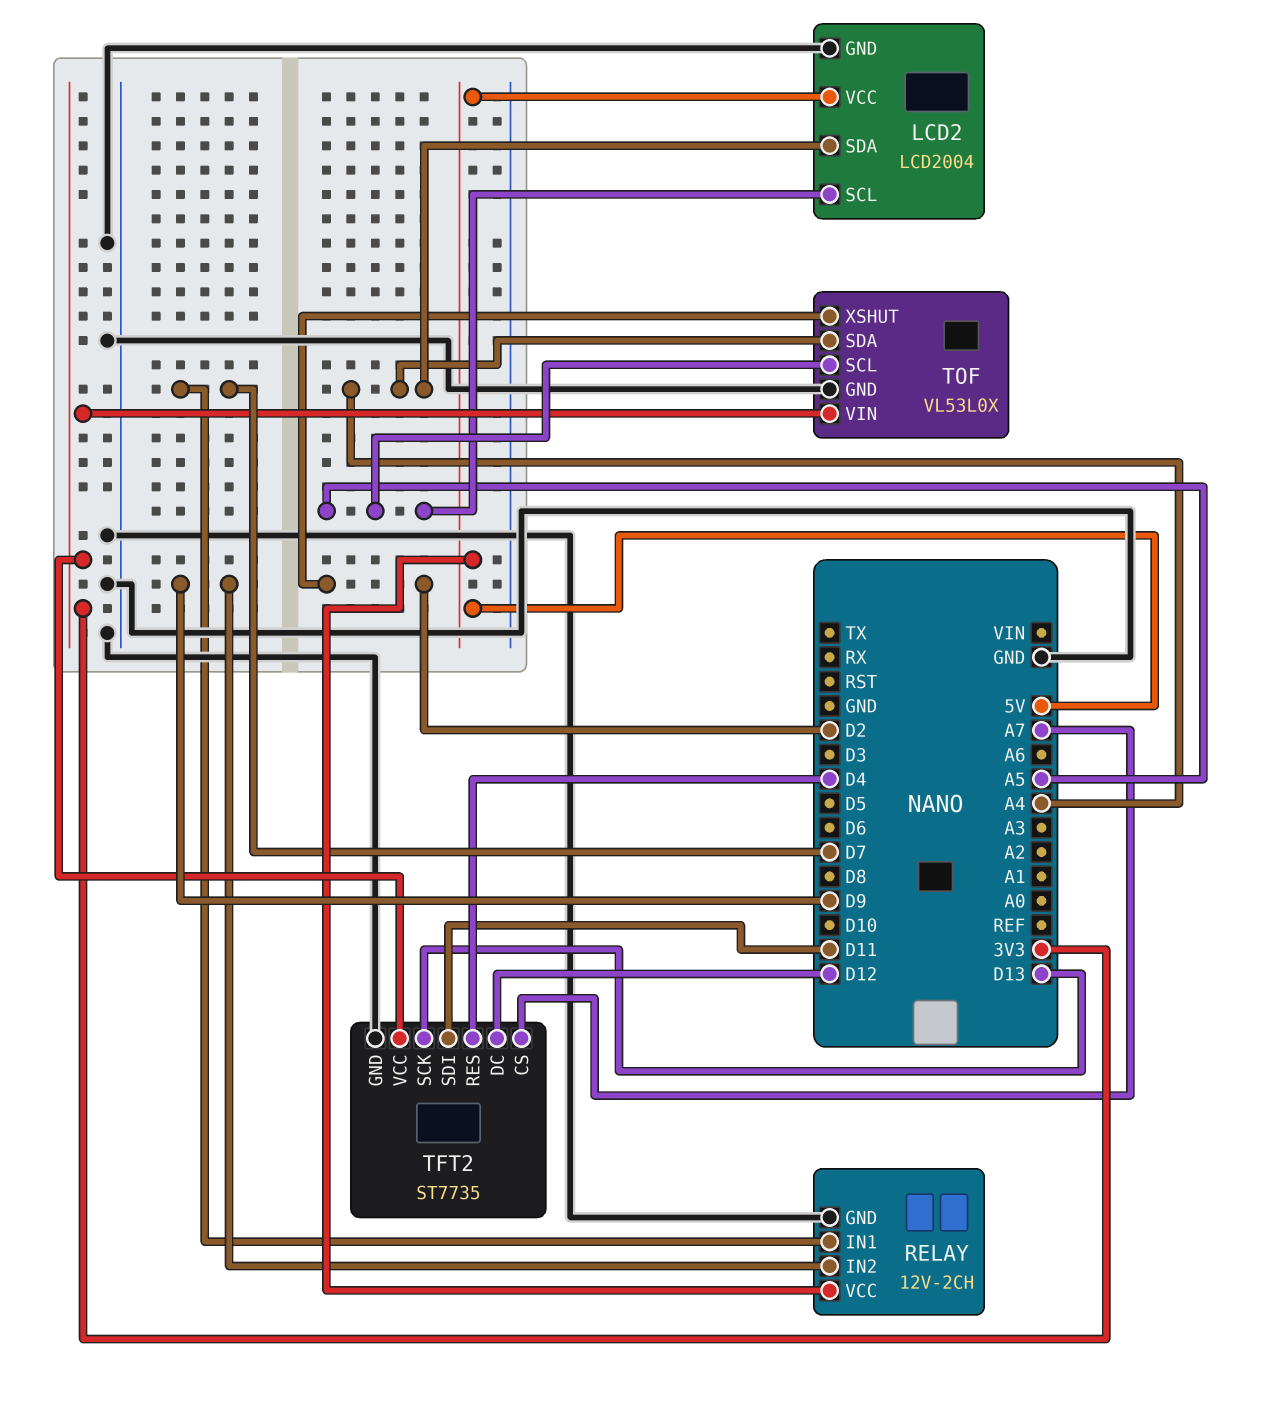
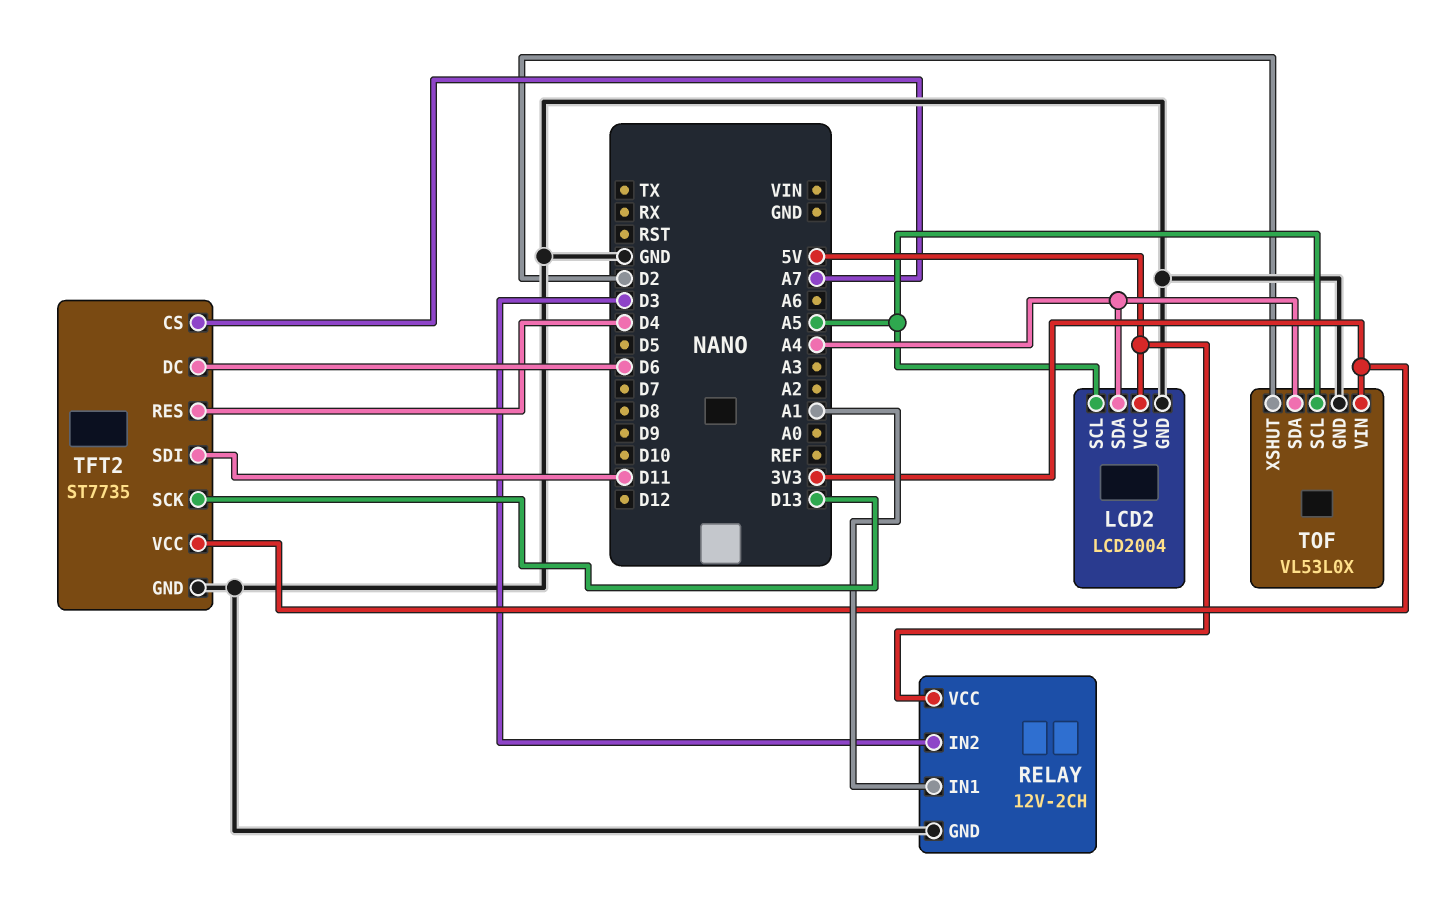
RELAY pin IN1: D7 -> A1
RELAY pin IN2: D9 -> D3
TFT2 pin DC: D12 -> D6

